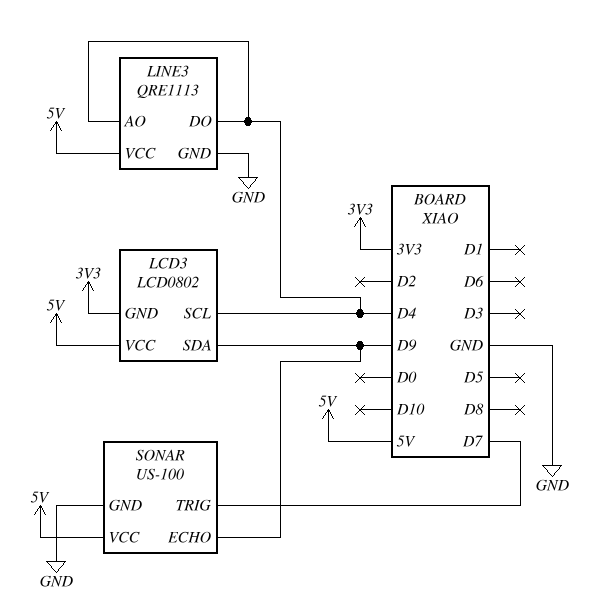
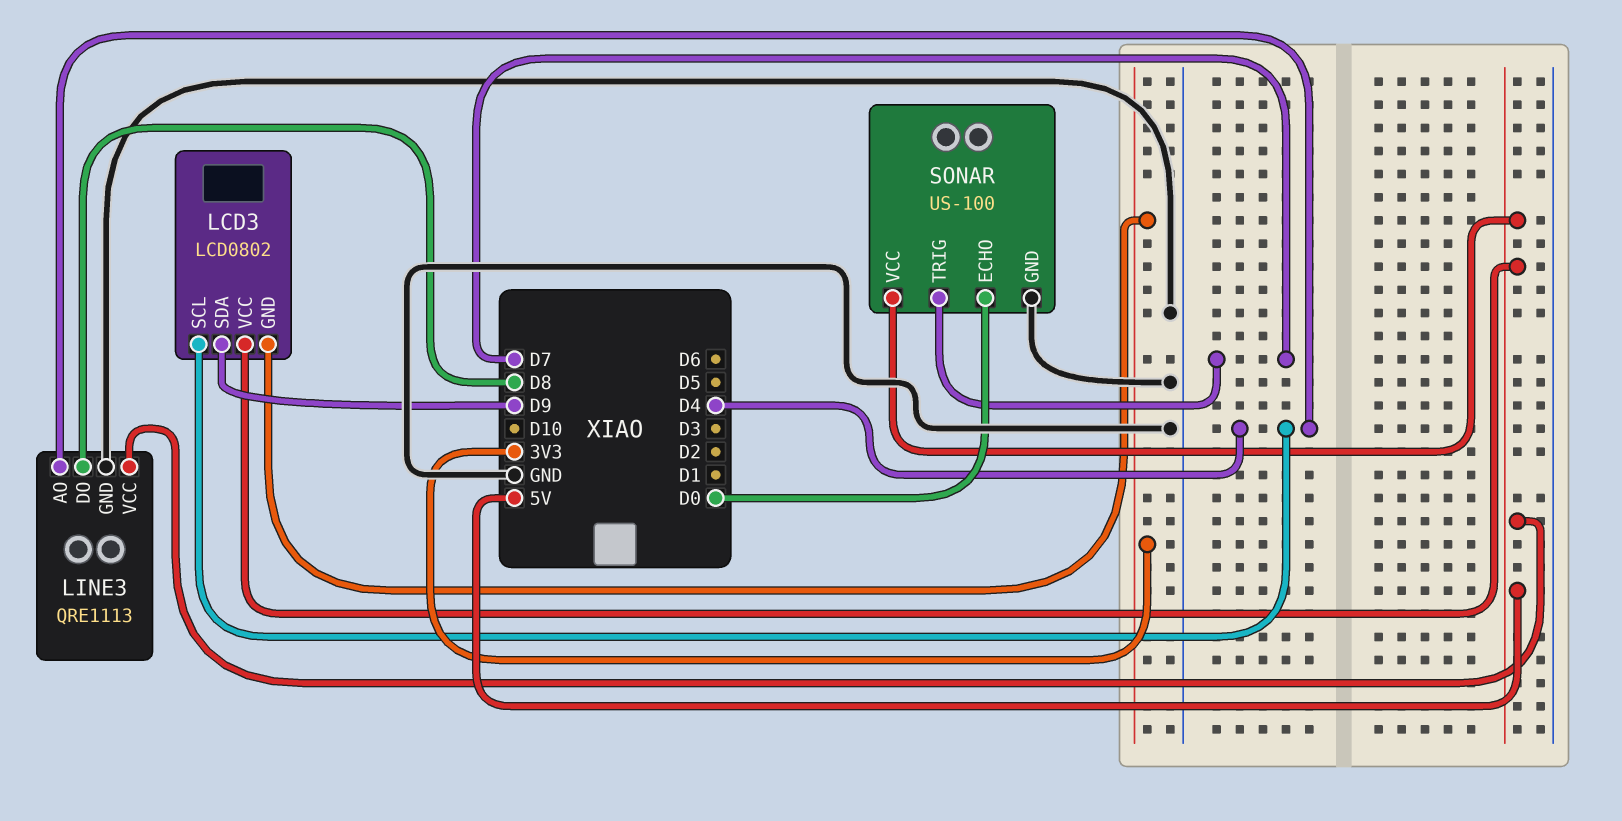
LINE3 pin DO: D4 -> D8
SONAR pin ECHO: D9 -> D0

